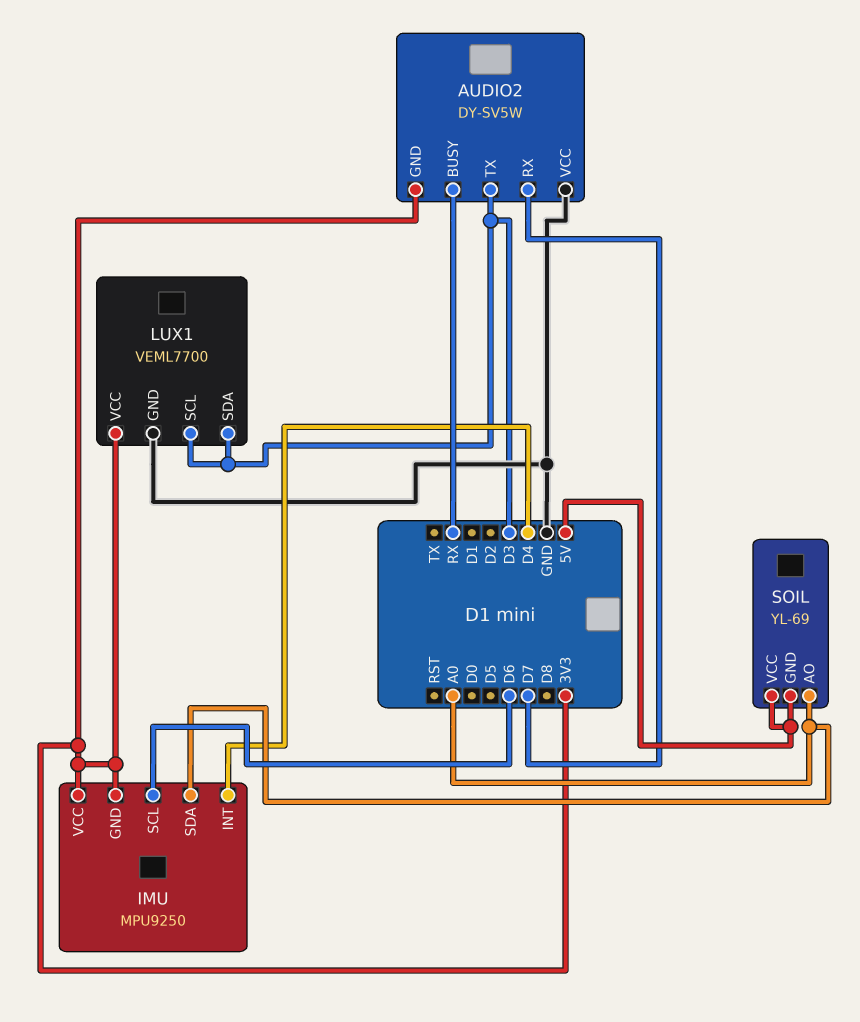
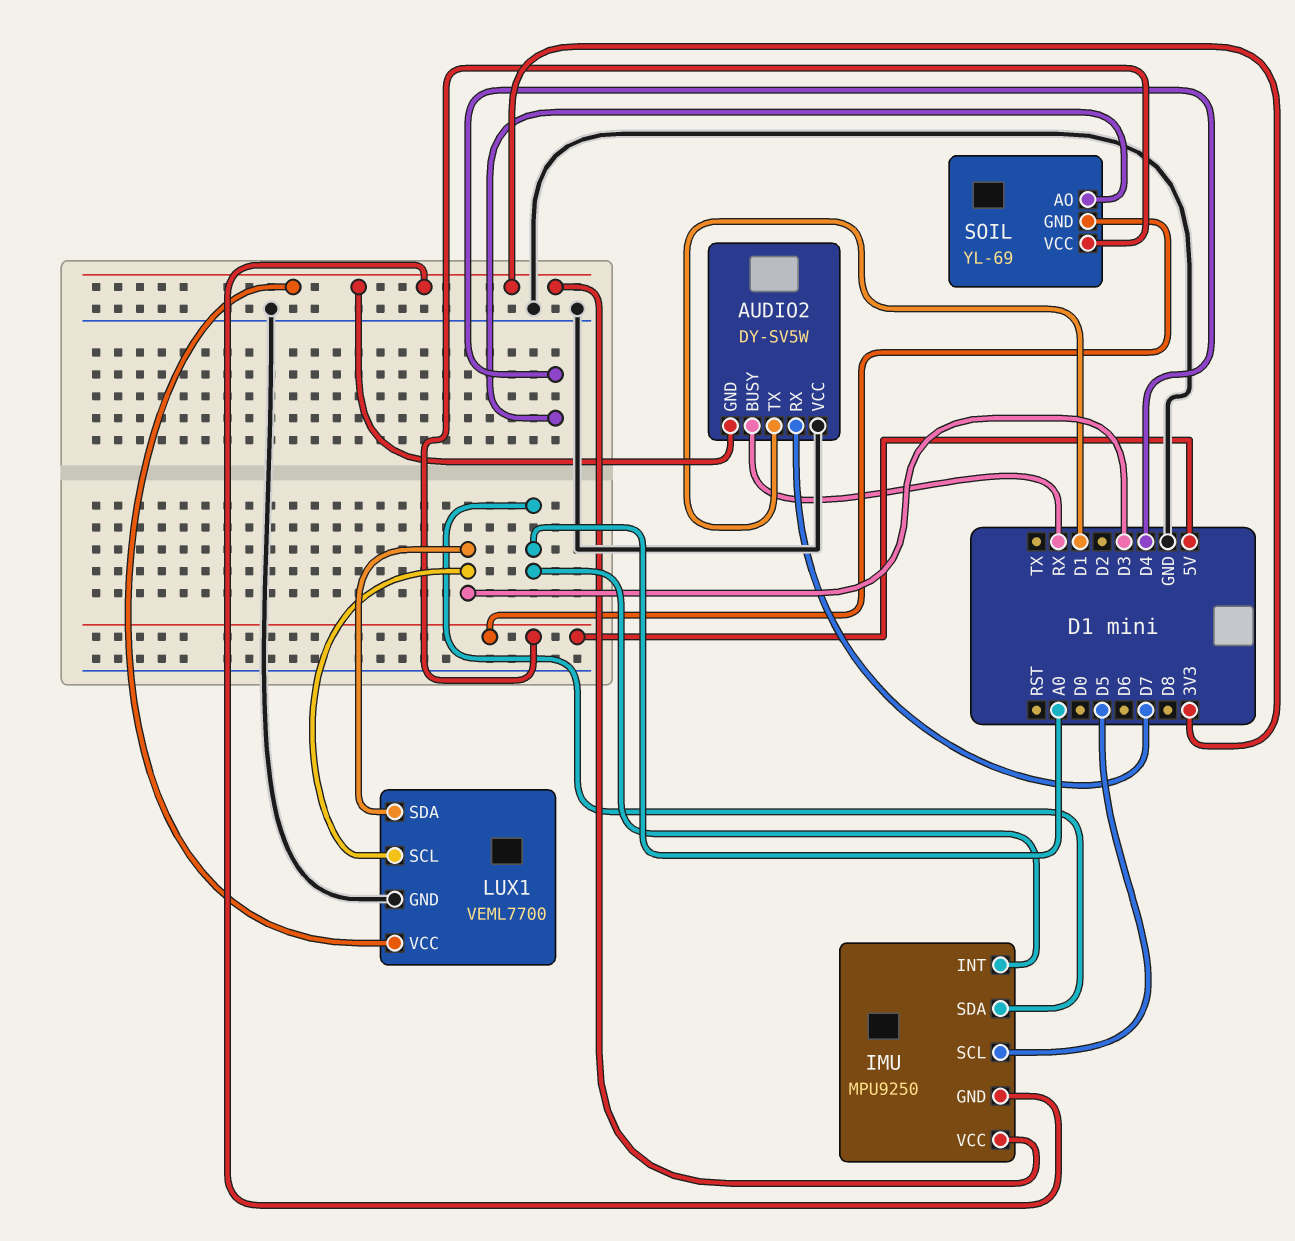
AUDIO2 pin TX: D3 -> D1
IMU pin INT: D4 -> A0
IMU pin SCL: D6 -> D5
SOIL pin AO: A0 -> D4

